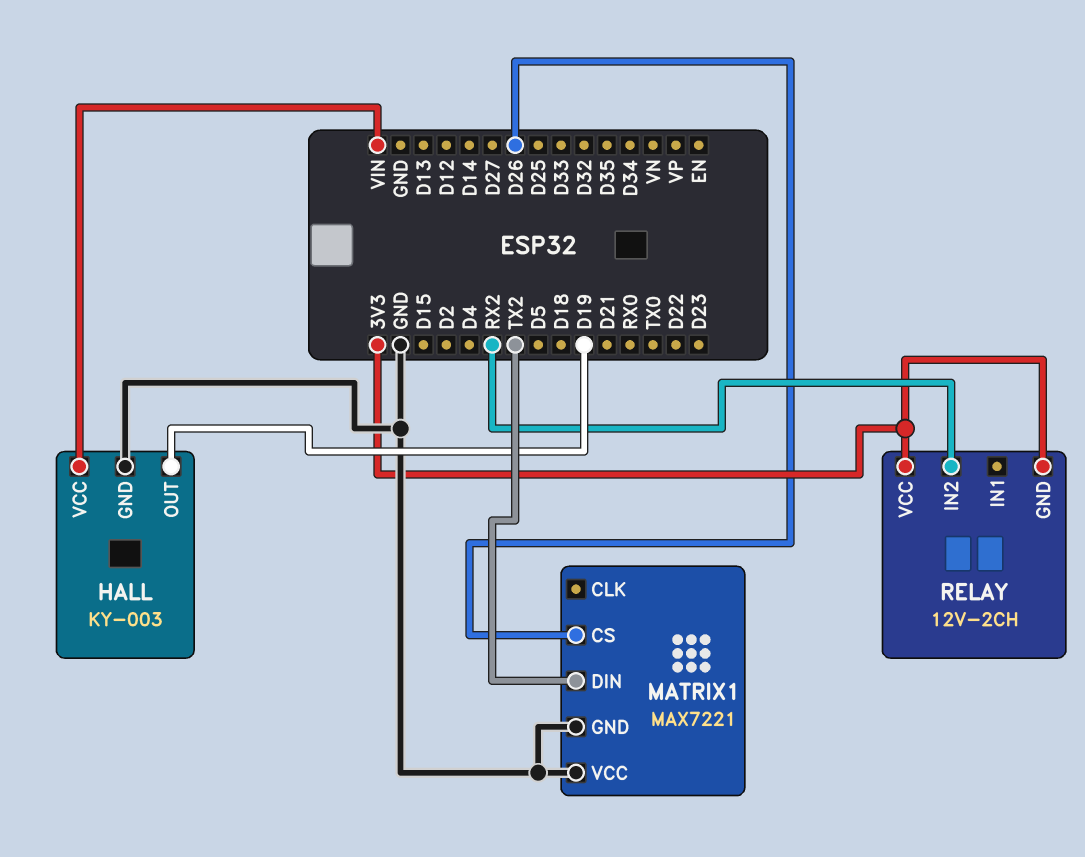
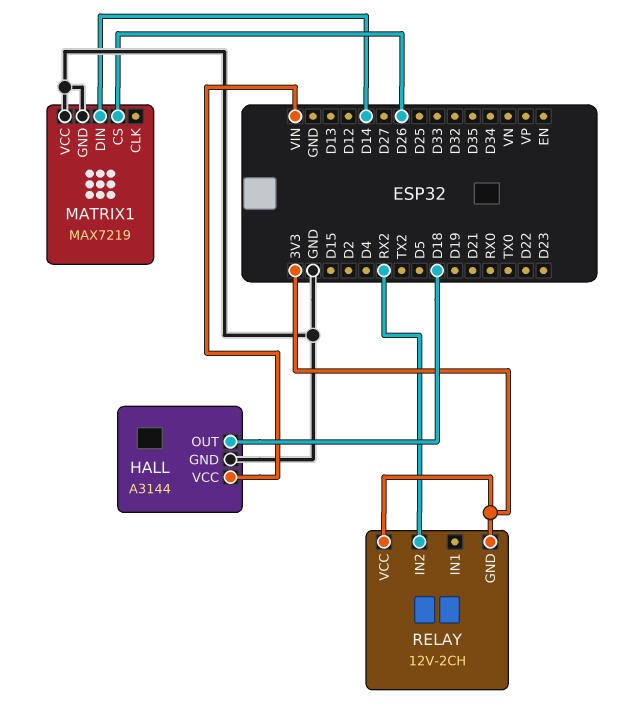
HALL: KY-003 -> A3144
HALL pin OUT: D19 -> D18
MATRIX1: MAX7221 -> MAX7219
MATRIX1 pin DIN: TX2 -> D14

